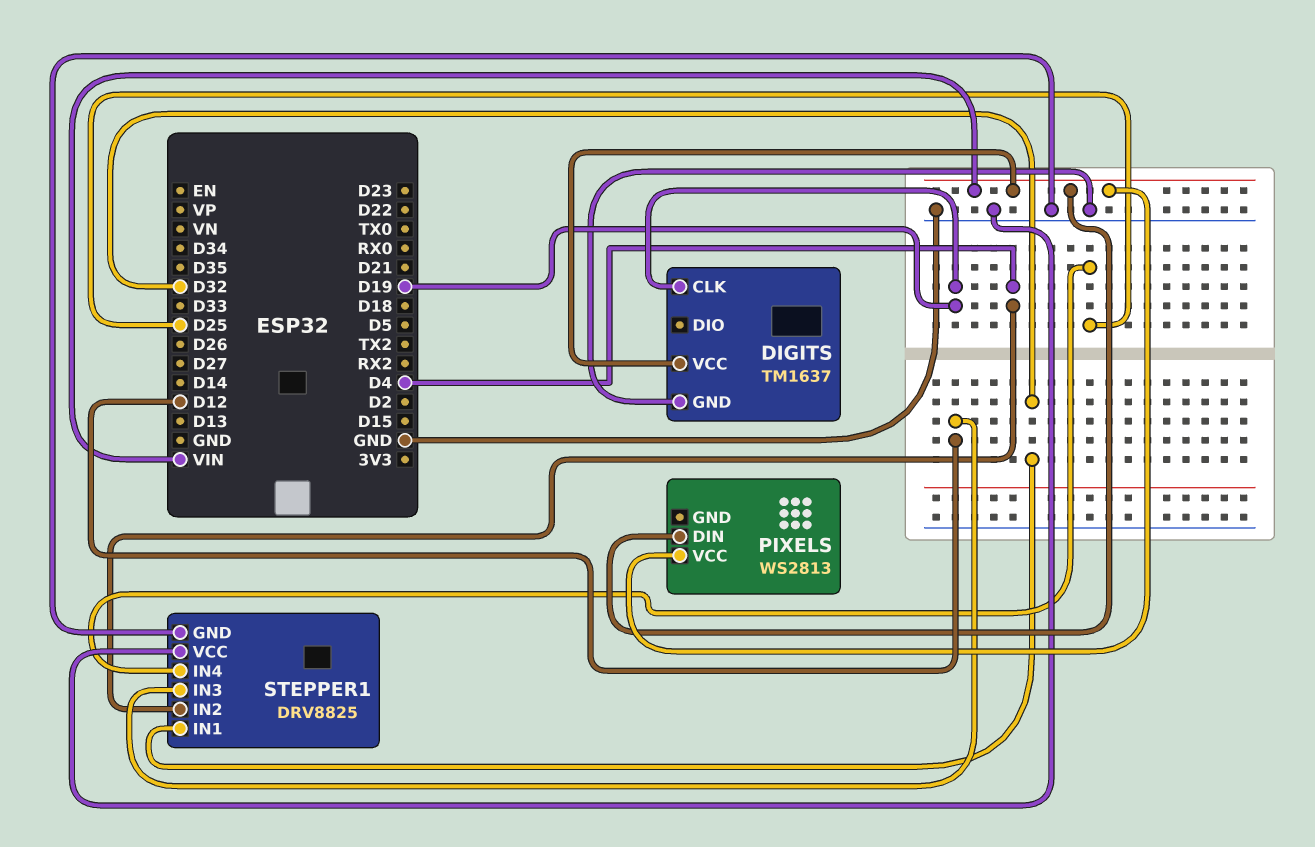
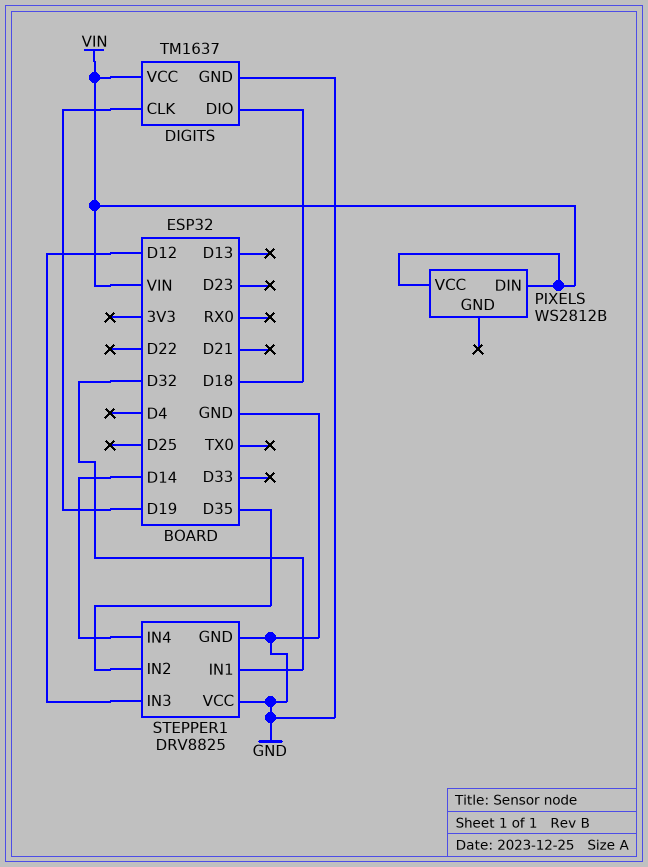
DIGITS pin DIO: none -> D18
PIXELS: WS2813 -> WS2812B
STEPPER1 pin IN2: D4 -> D35
STEPPER1 pin IN4: D25 -> D14

